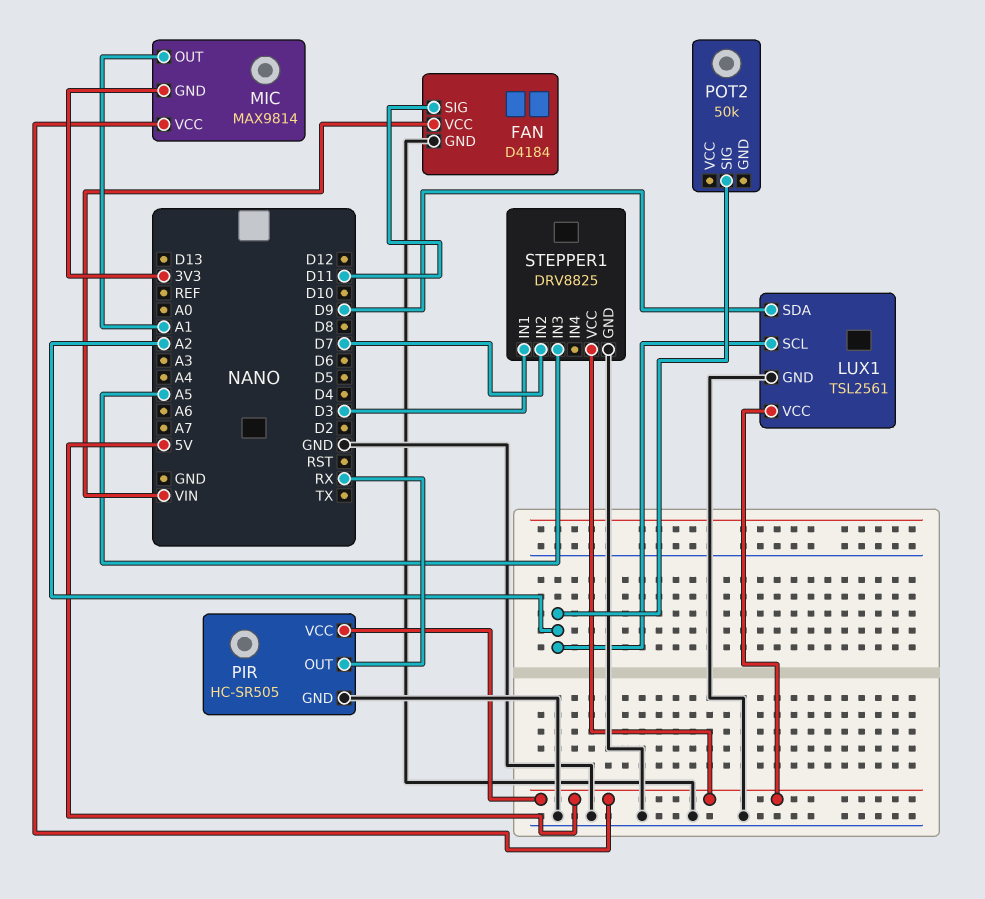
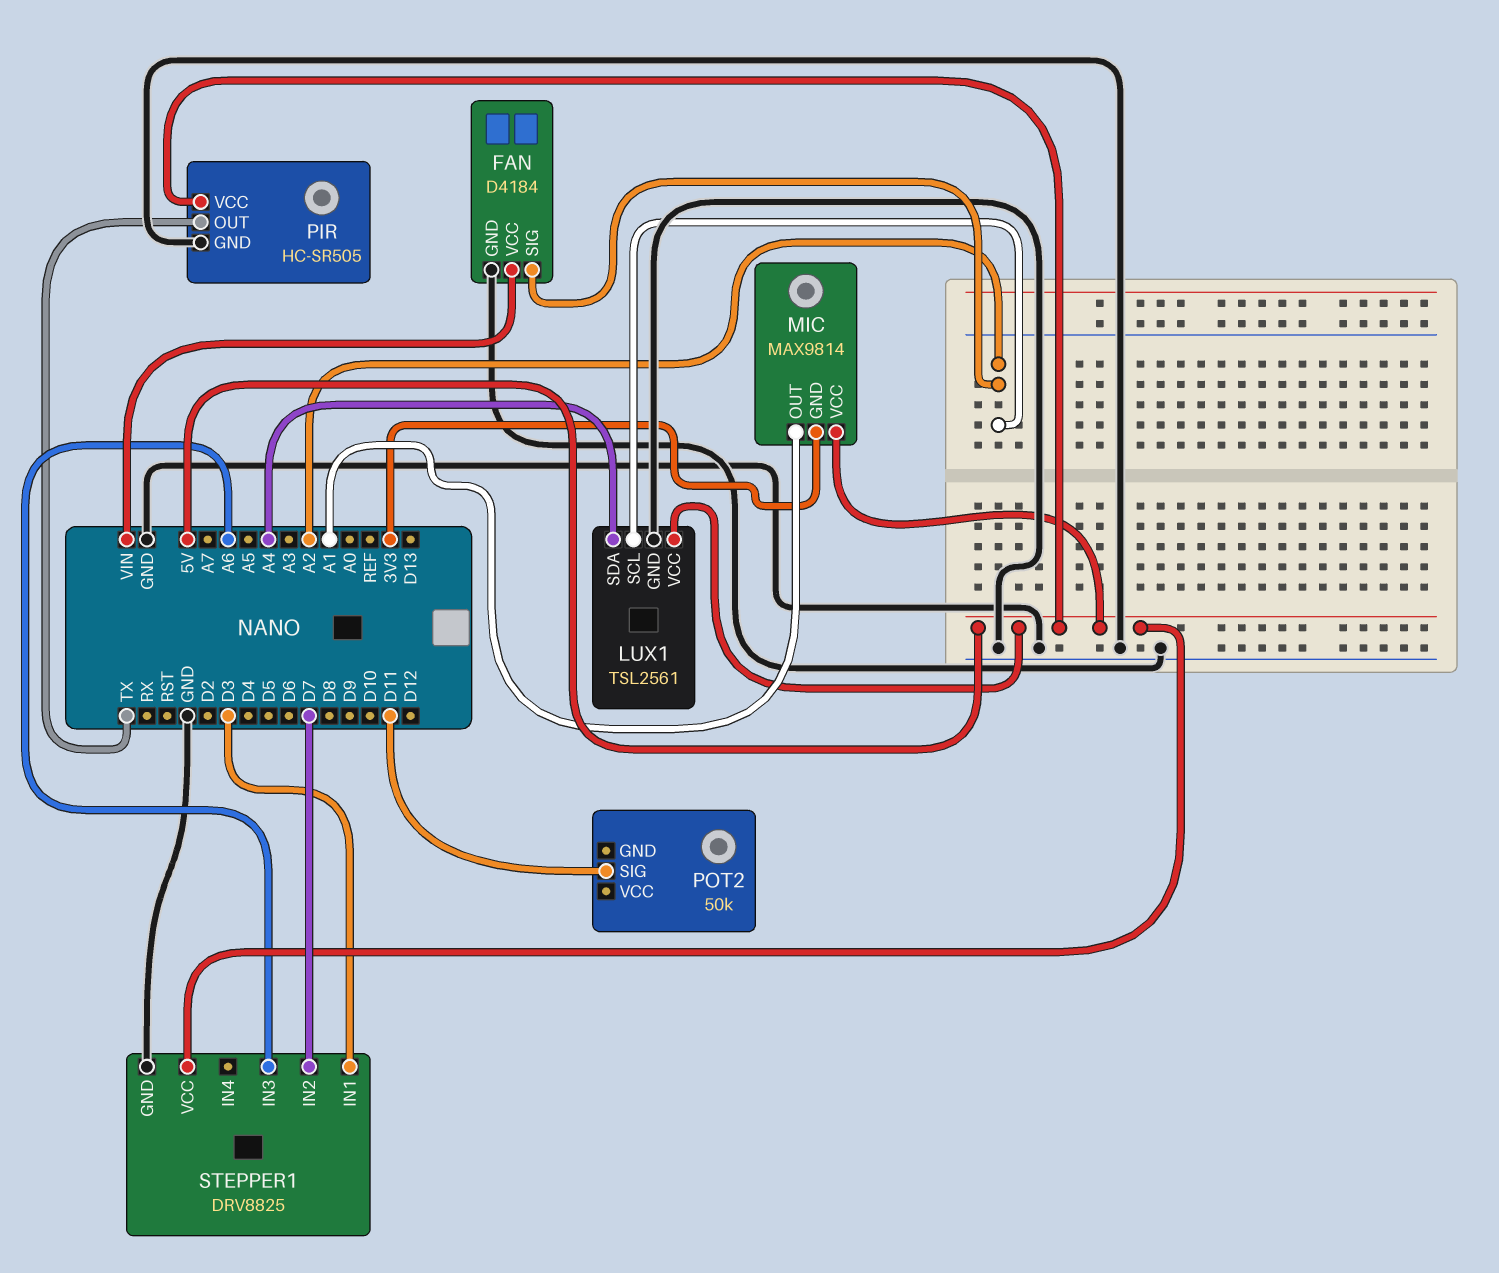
FAN pin SIG: D11 -> A2
LUX1 pin SDA: D9 -> A4
PIR pin OUT: RX -> TX
POT2 pin SIG: A2 -> D11
STEPPER1 pin IN3: A5 -> A6

